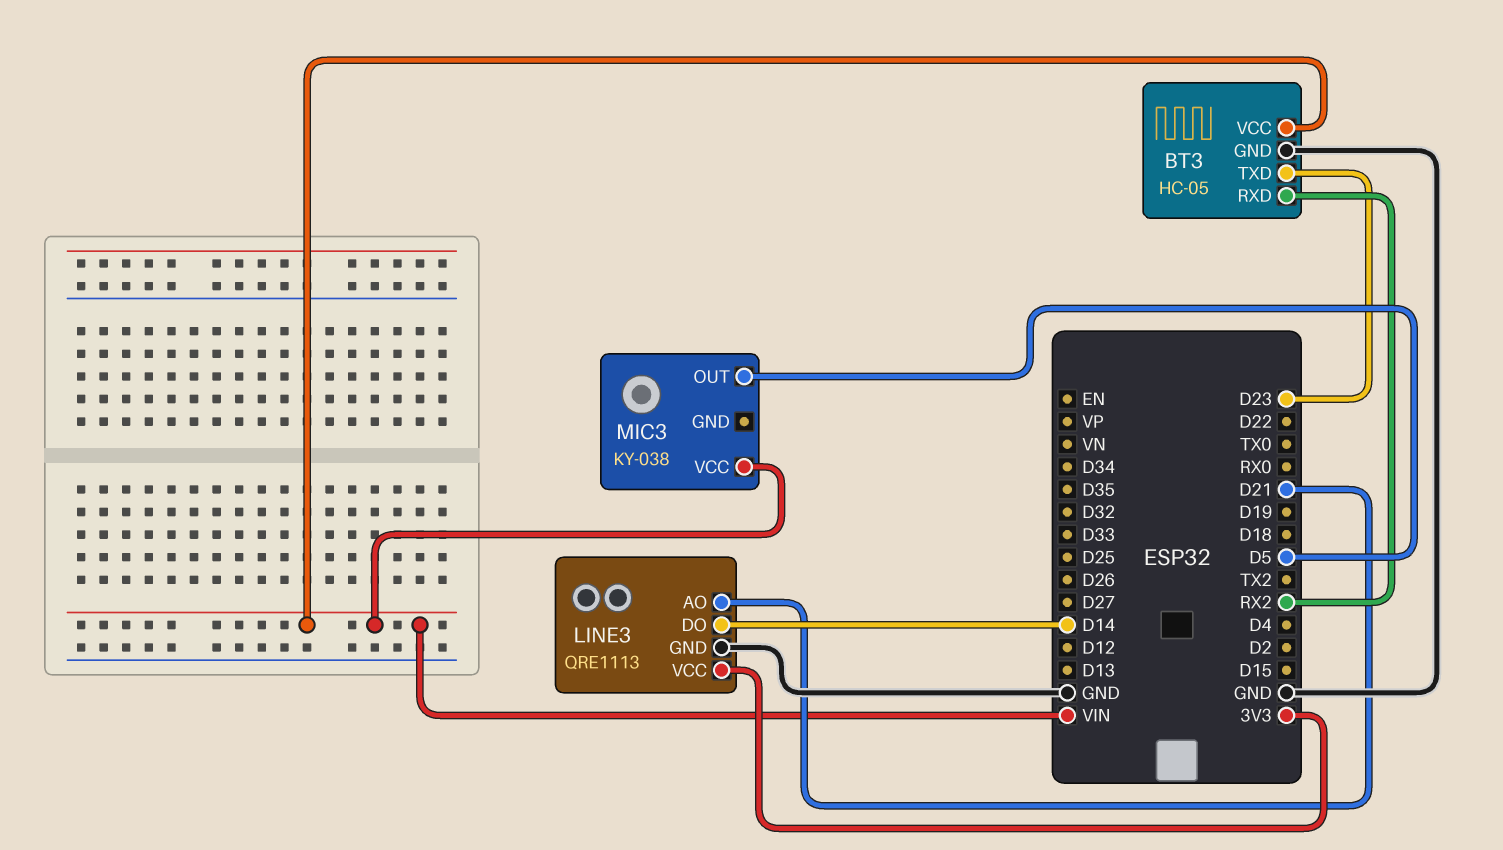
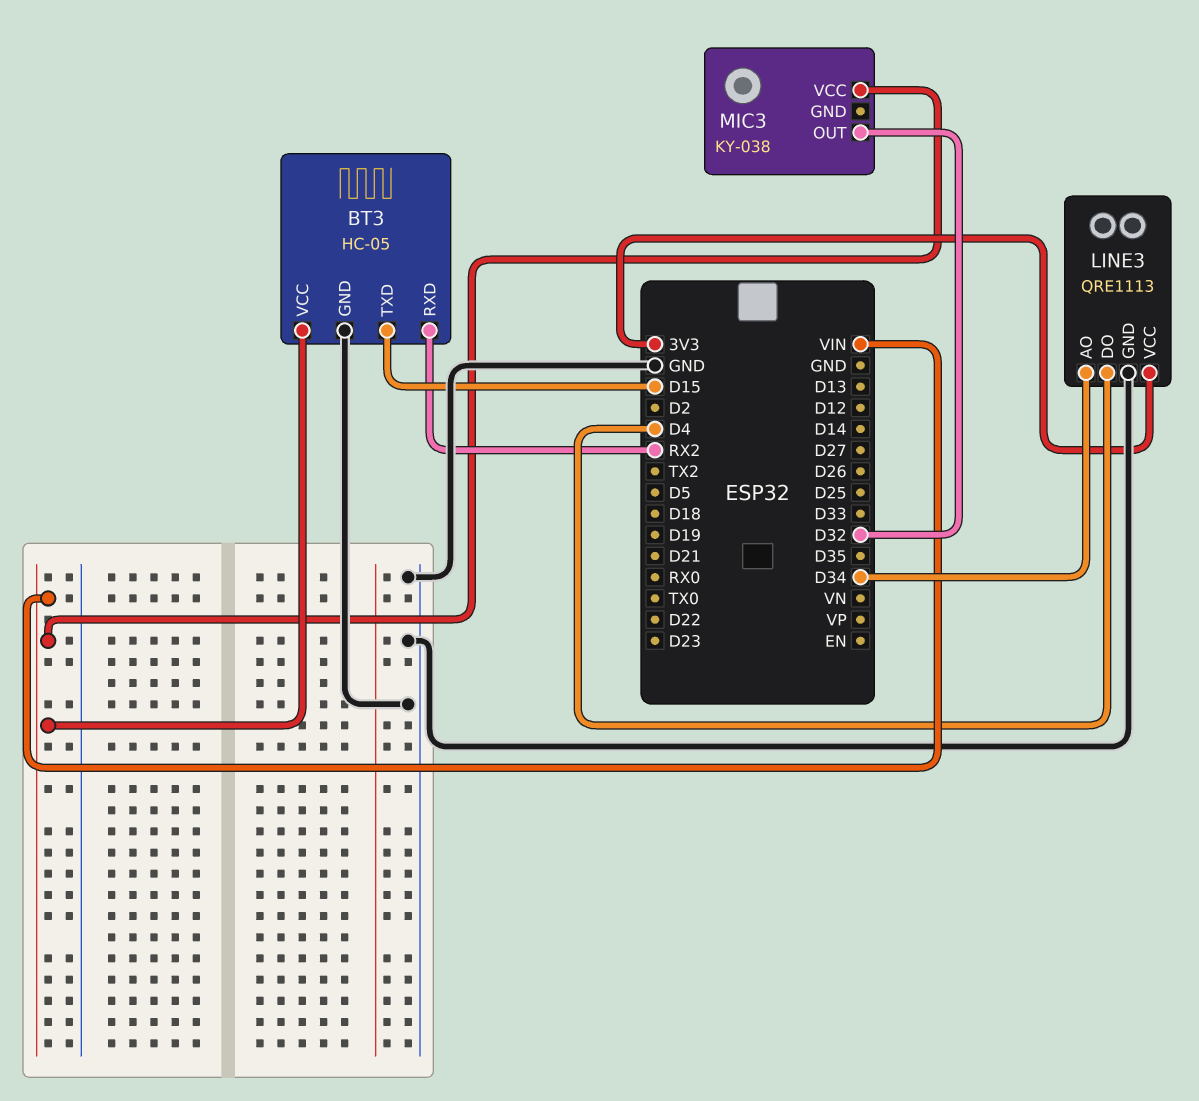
BT3 pin TXD: D23 -> D15
LINE3 pin AO: D21 -> D34
LINE3 pin DO: D14 -> D4
MIC3 pin OUT: D5 -> D32

